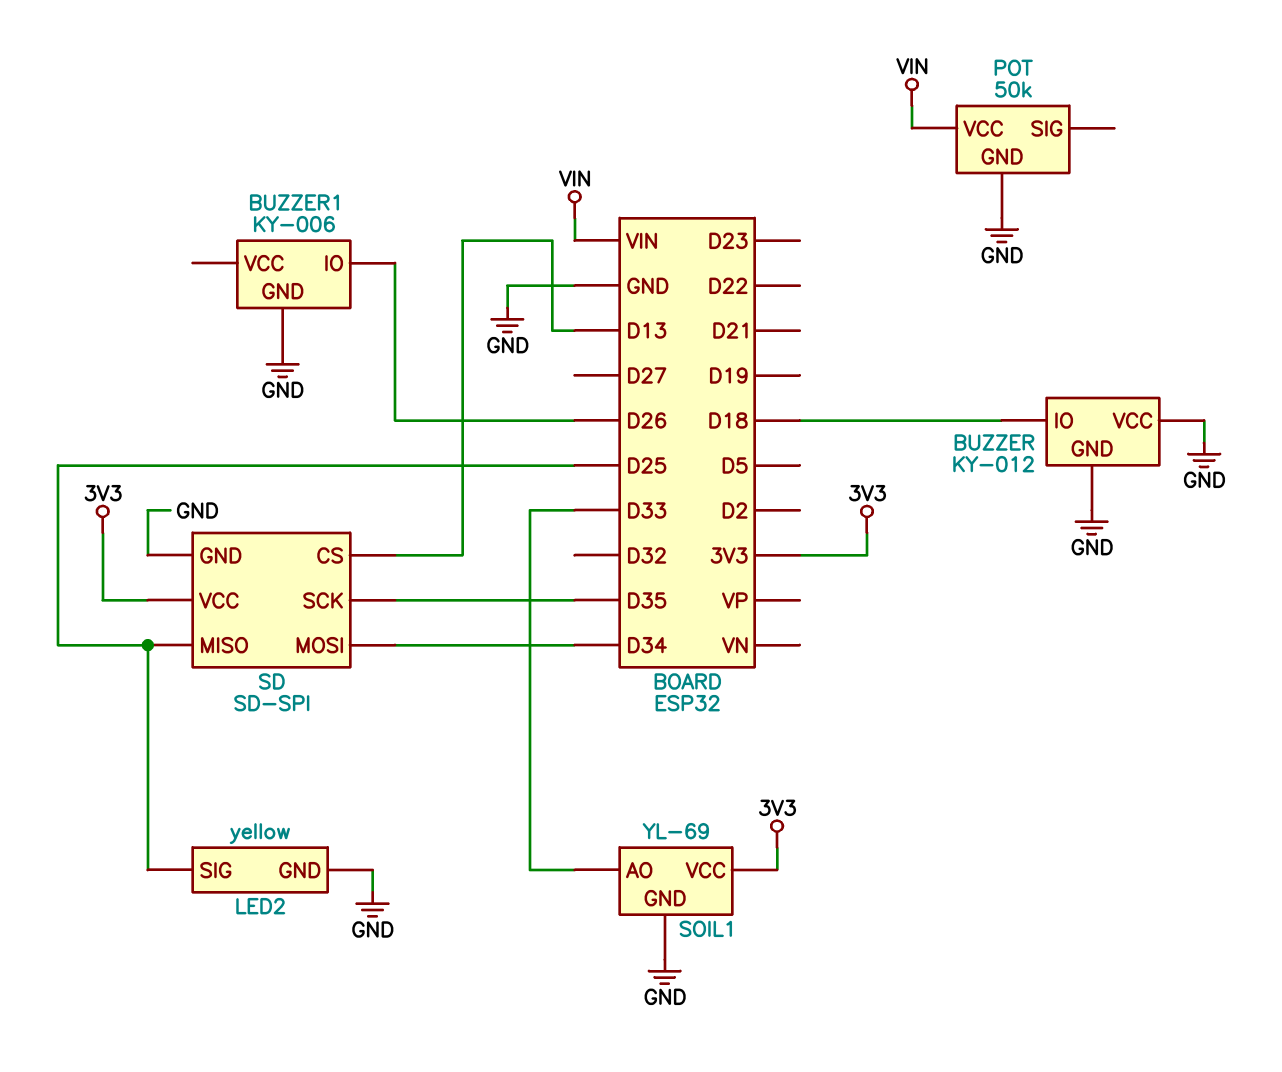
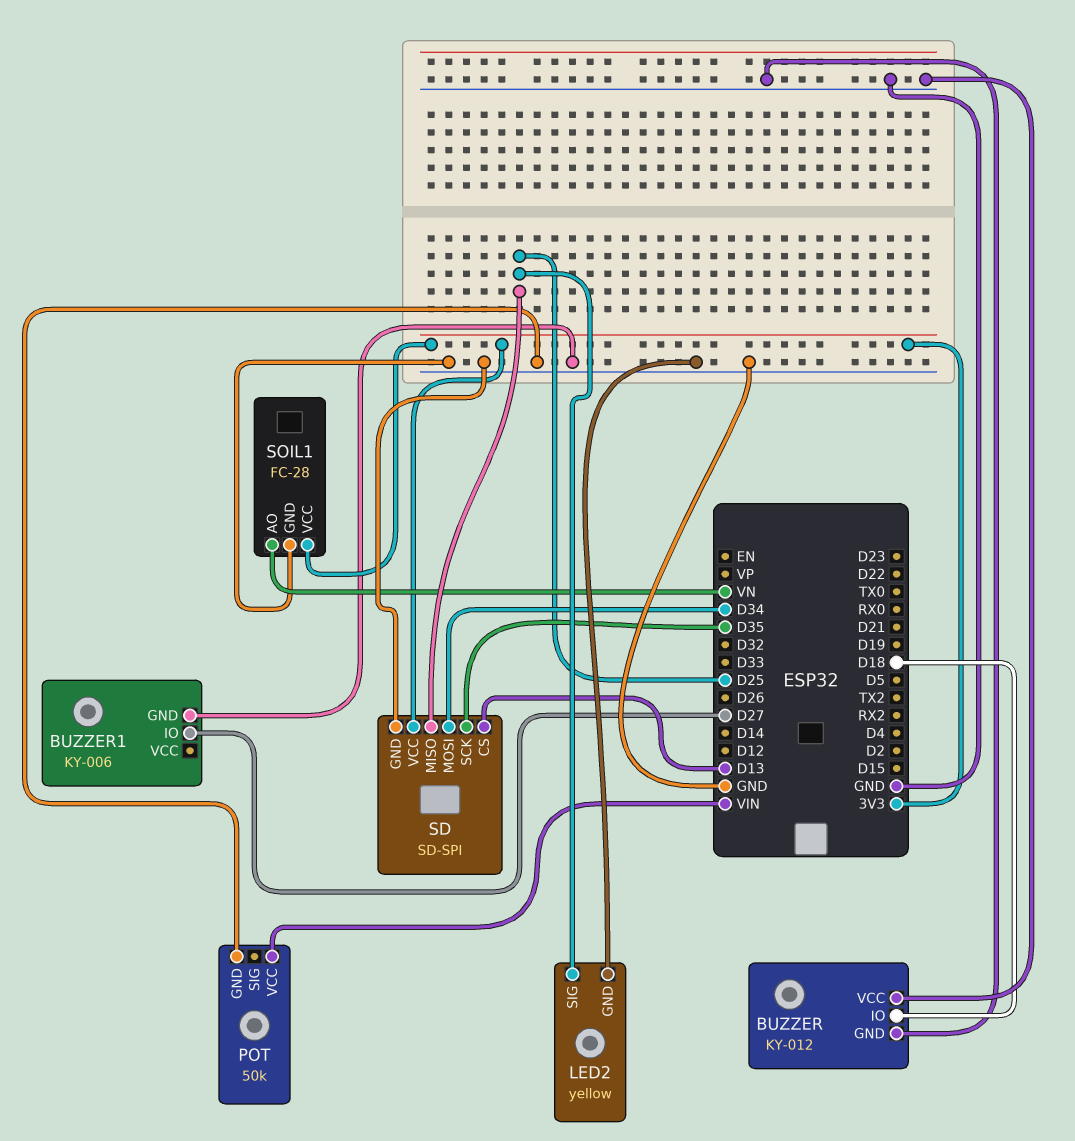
BUZZER1 pin IO: D26 -> D27
SOIL1: YL-69 -> FC-28
SOIL1 pin AO: D33 -> VN

